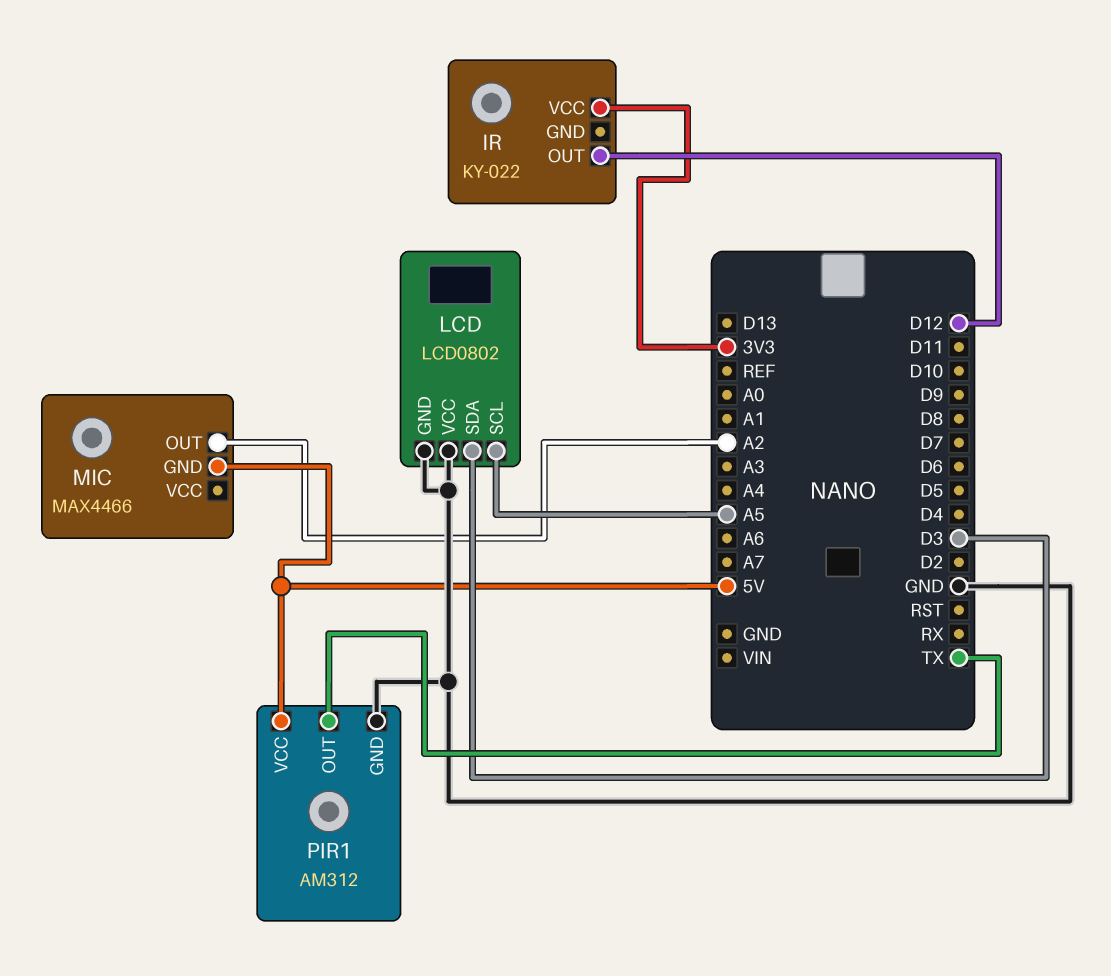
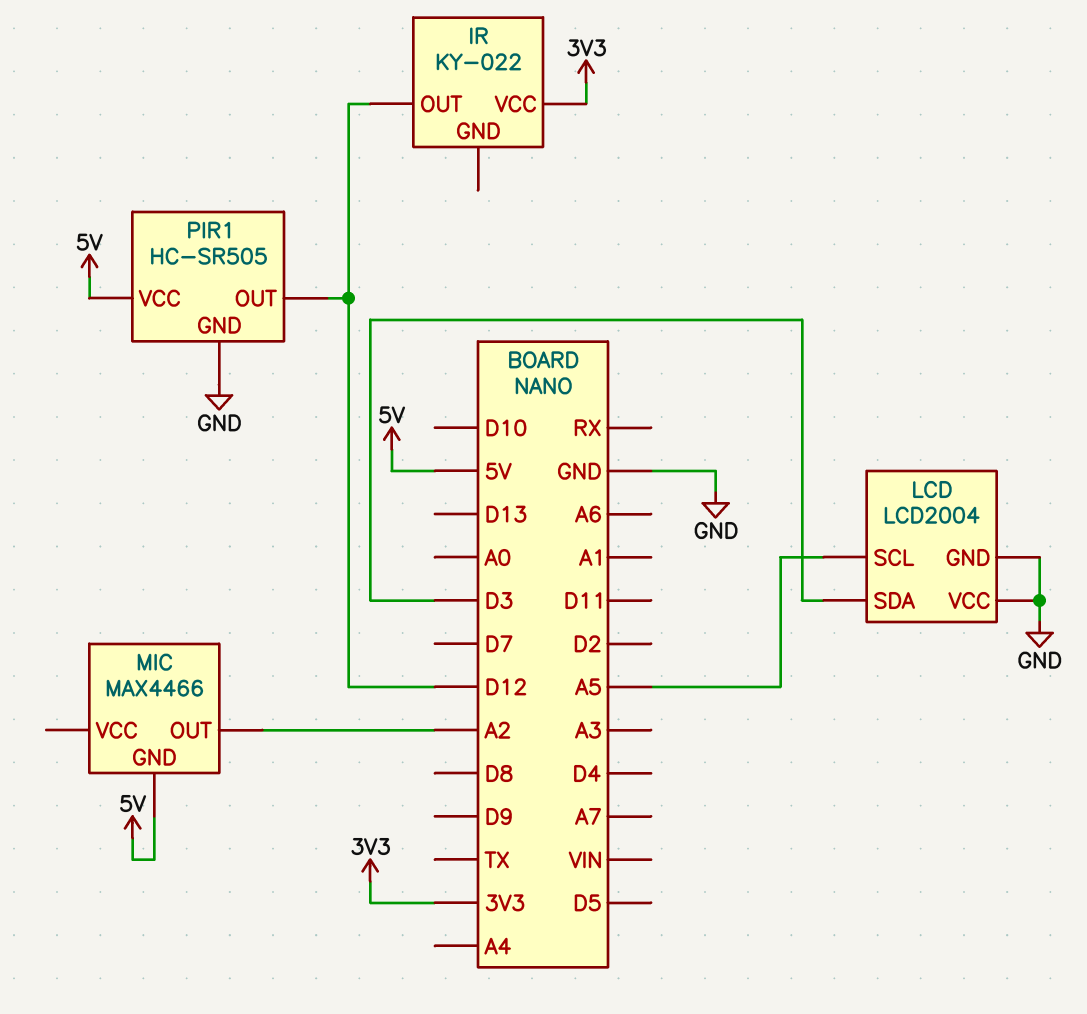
LCD: LCD0802 -> LCD2004
PIR1: AM312 -> HC-SR505
PIR1 pin OUT: TX -> D12

